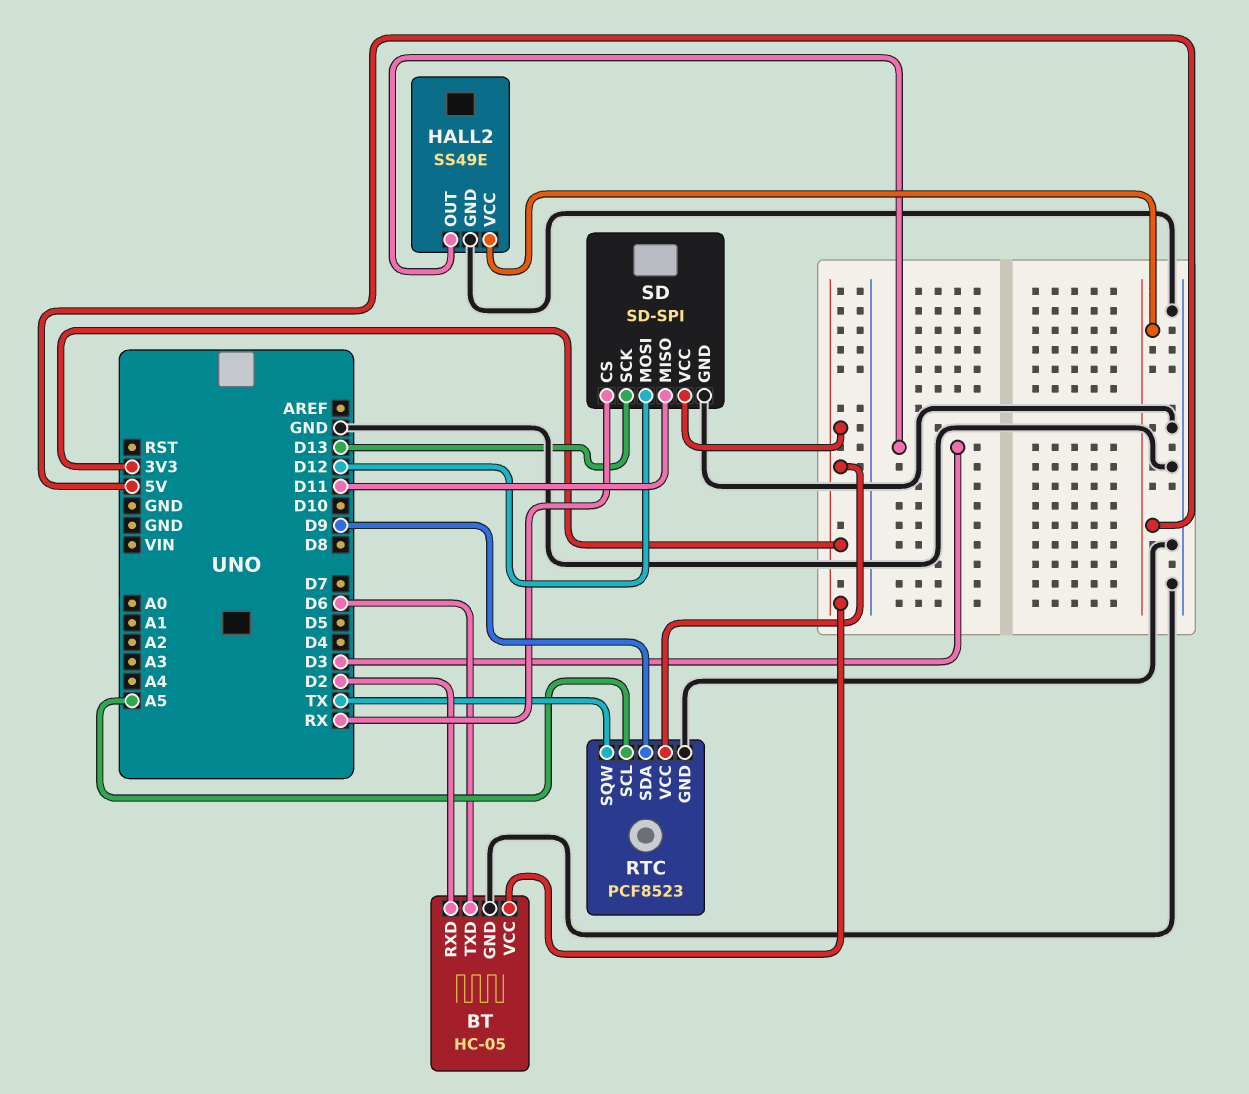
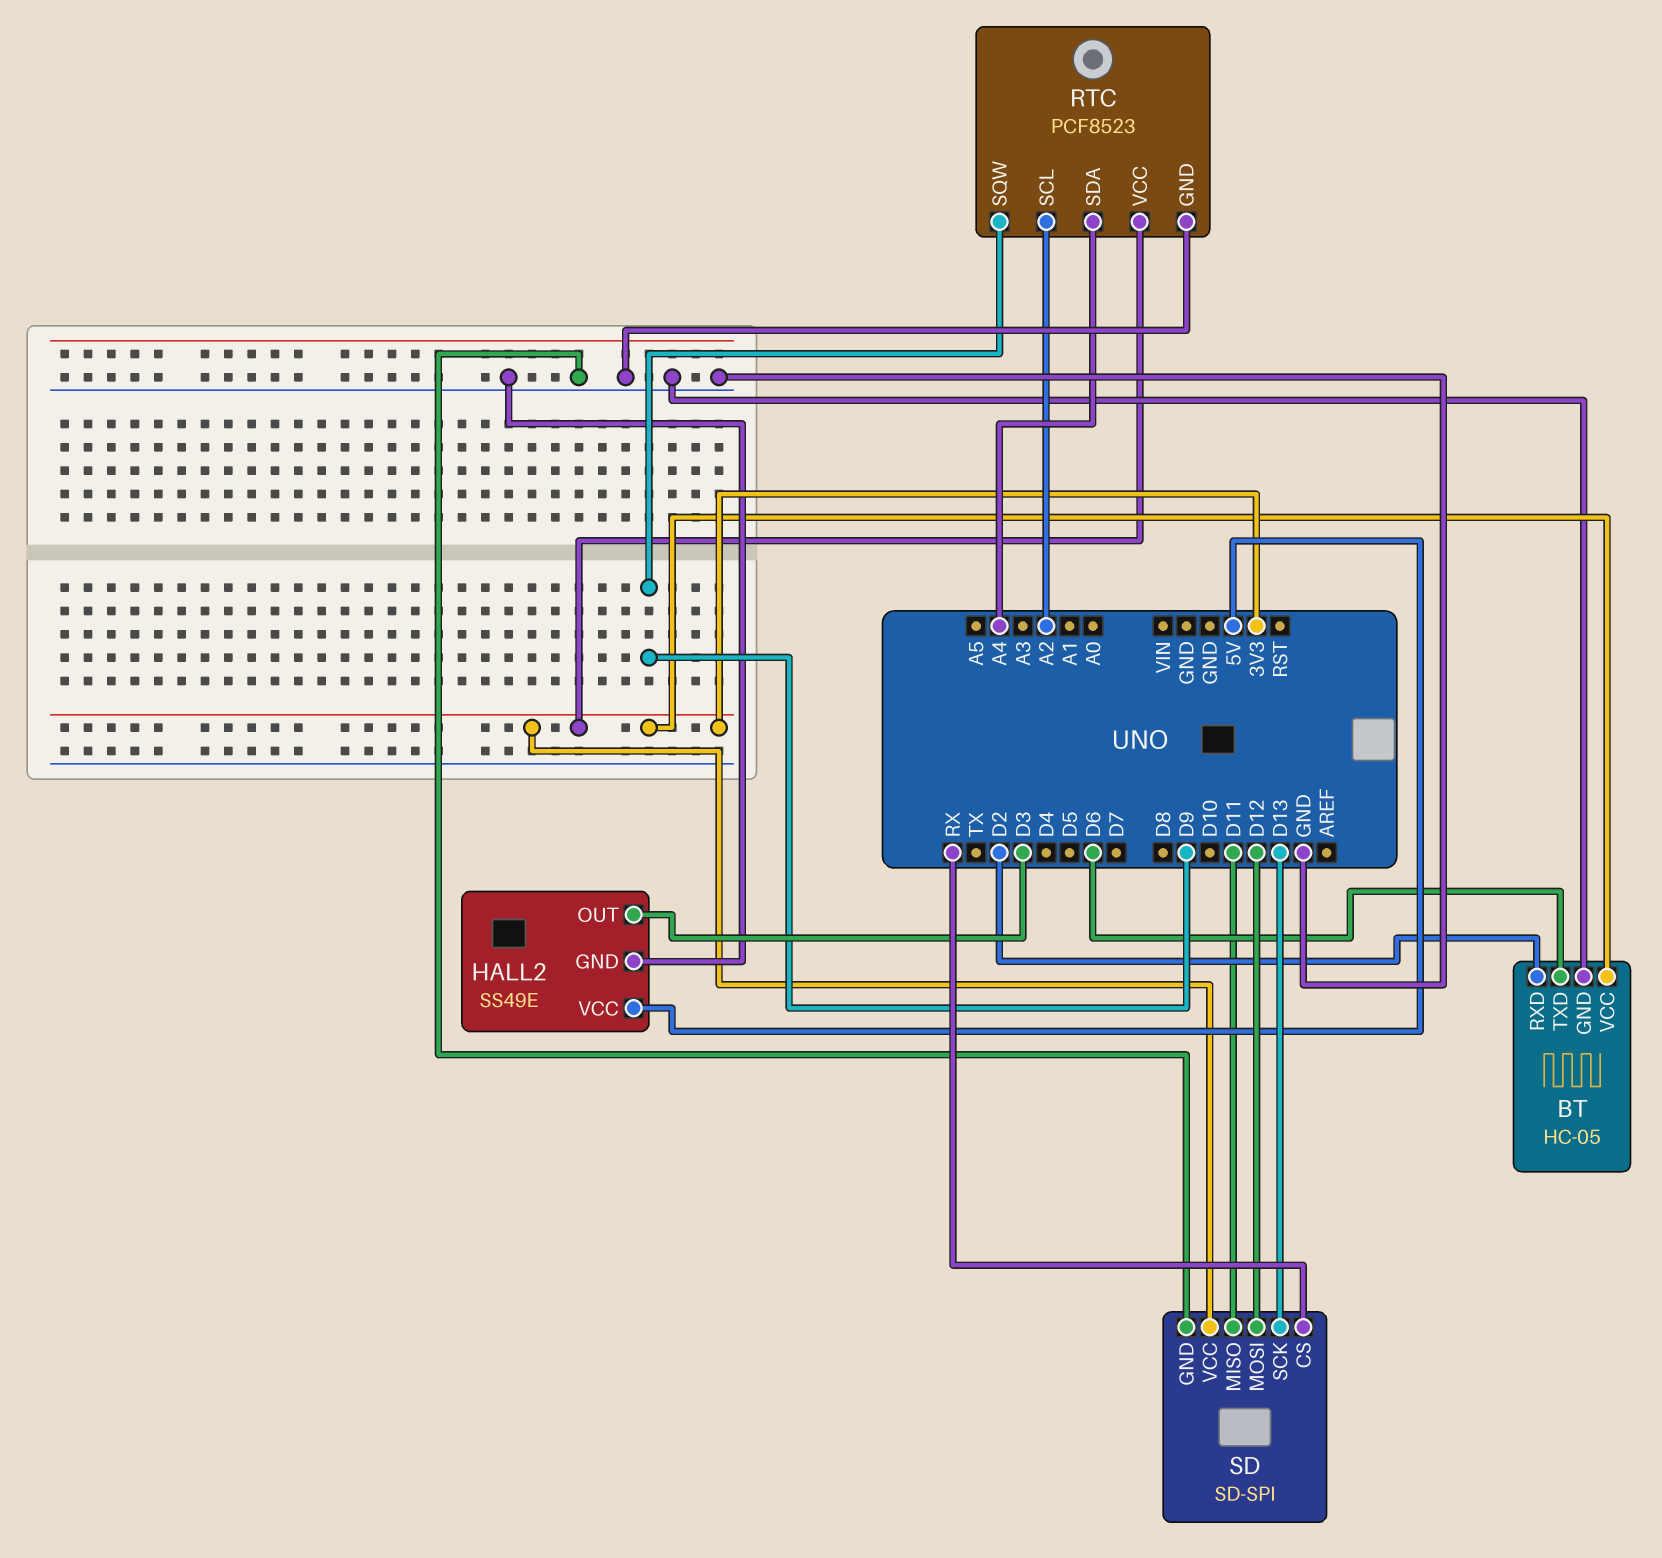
RTC pin SCL: A5 -> A2
RTC pin SDA: D9 -> A4
RTC pin SQW: TX -> D9

